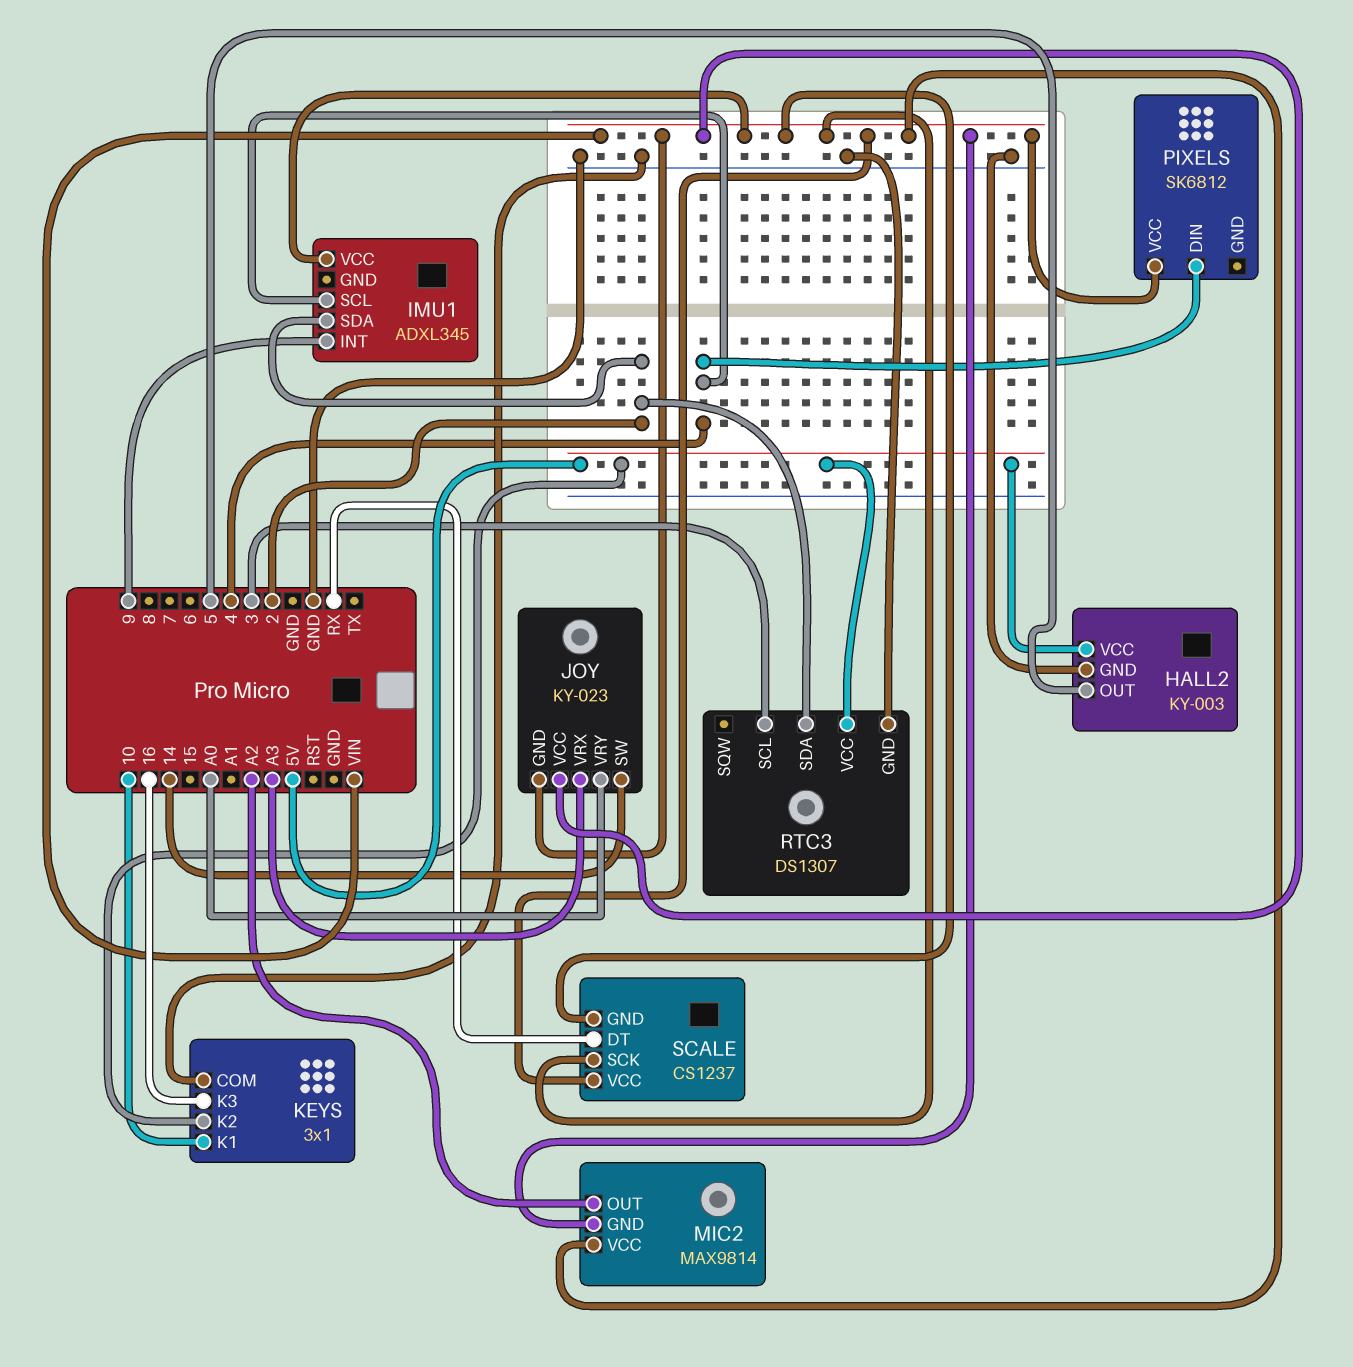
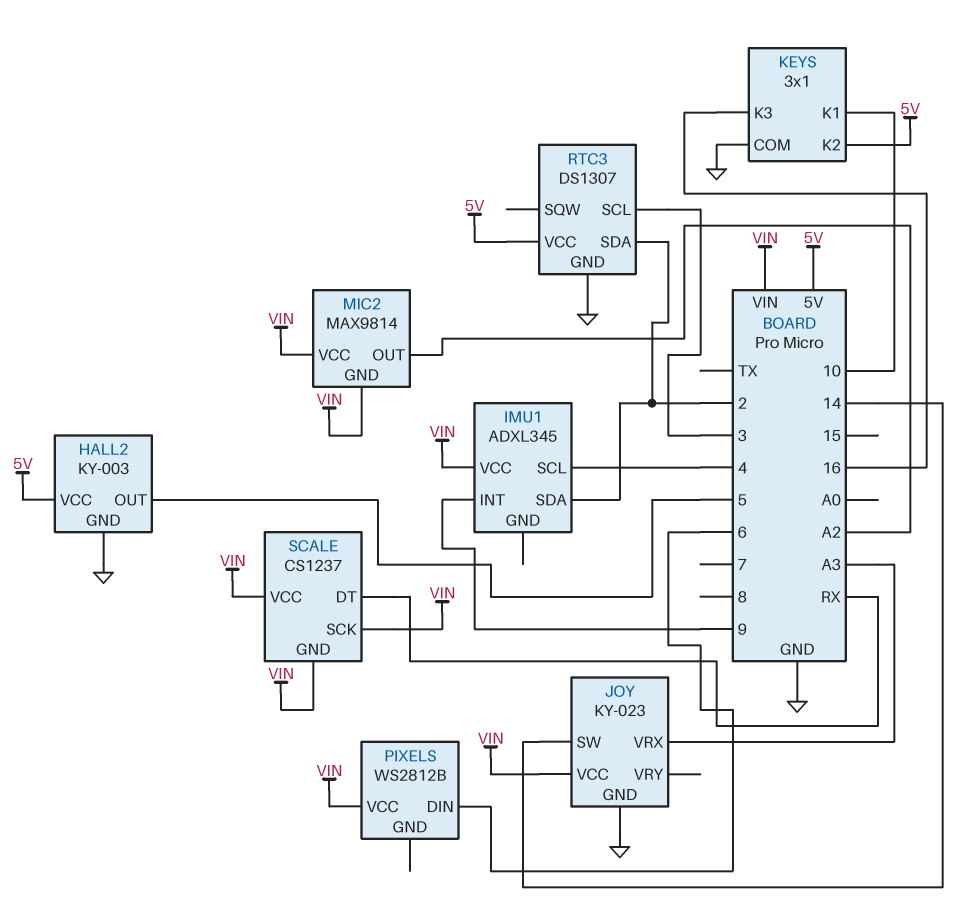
JOY pin GND: VIN -> GND
JOY pin VRY: A0 -> none
PIXELS: SK6812 -> WS2812B
PIXELS pin DIN: 4 -> 6

